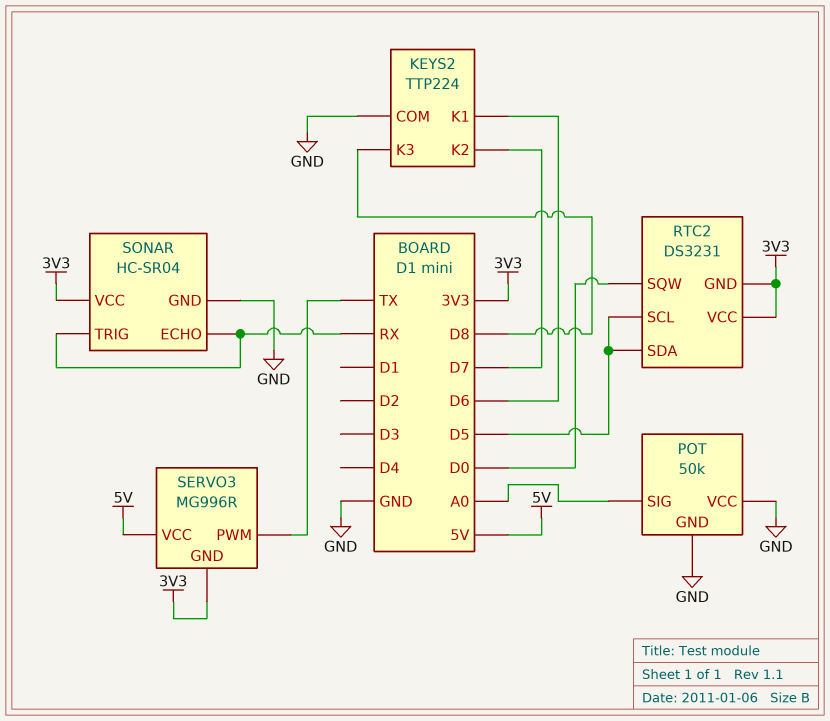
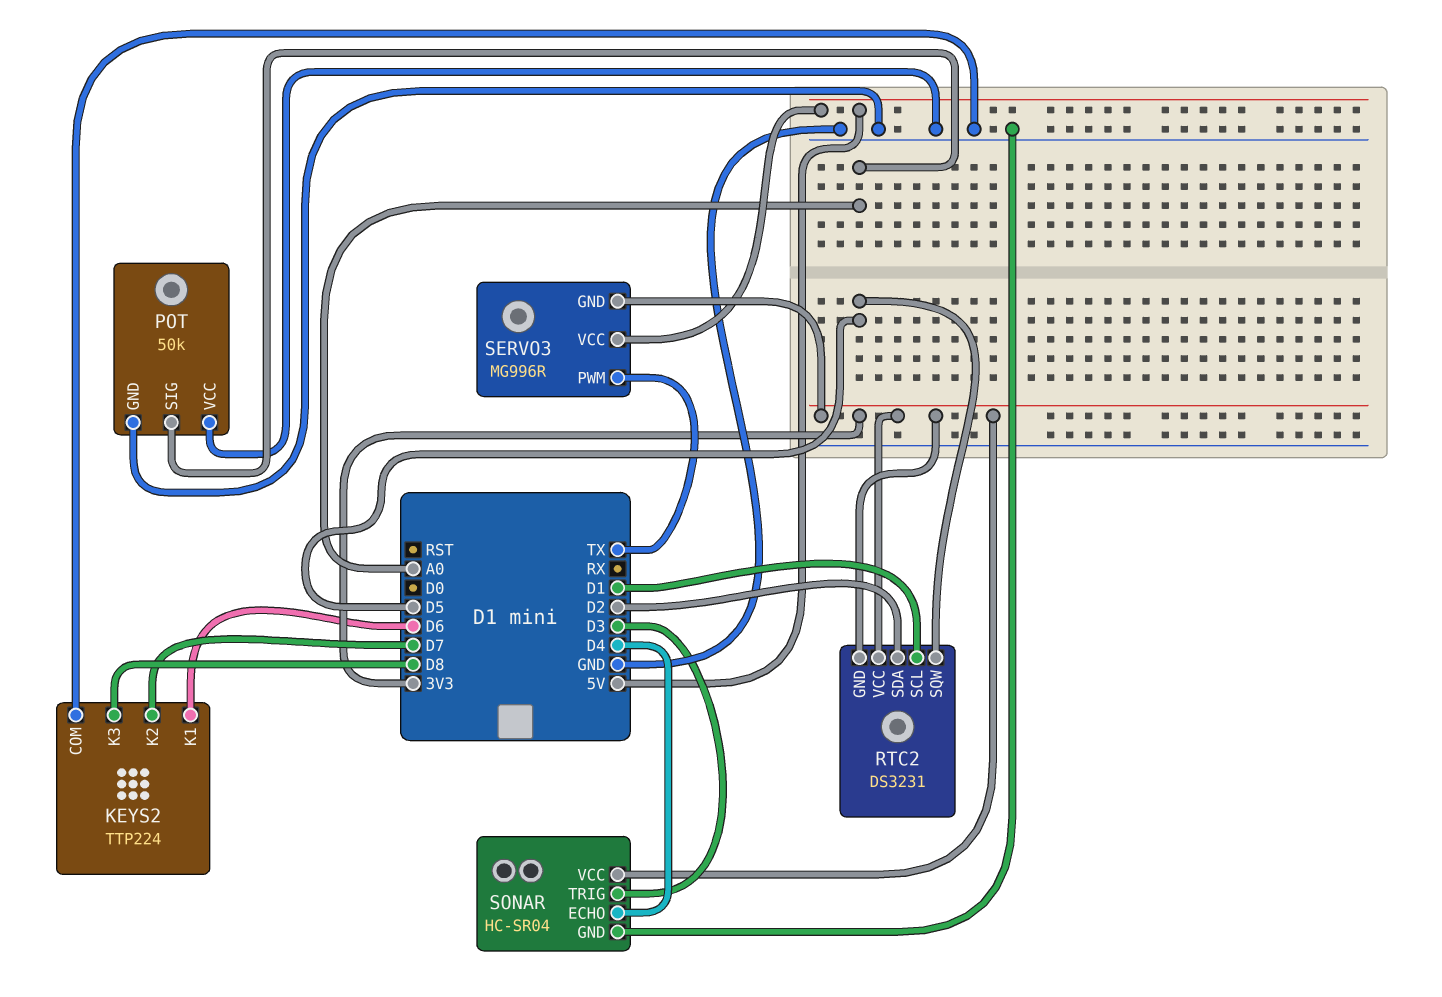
RTC2 pin SCL: D5 -> D1
RTC2 pin SDA: D5 -> D2
RTC2 pin SQW: D0 -> D5
SONAR pin ECHO: RX -> D4
SONAR pin TRIG: RX -> D3

